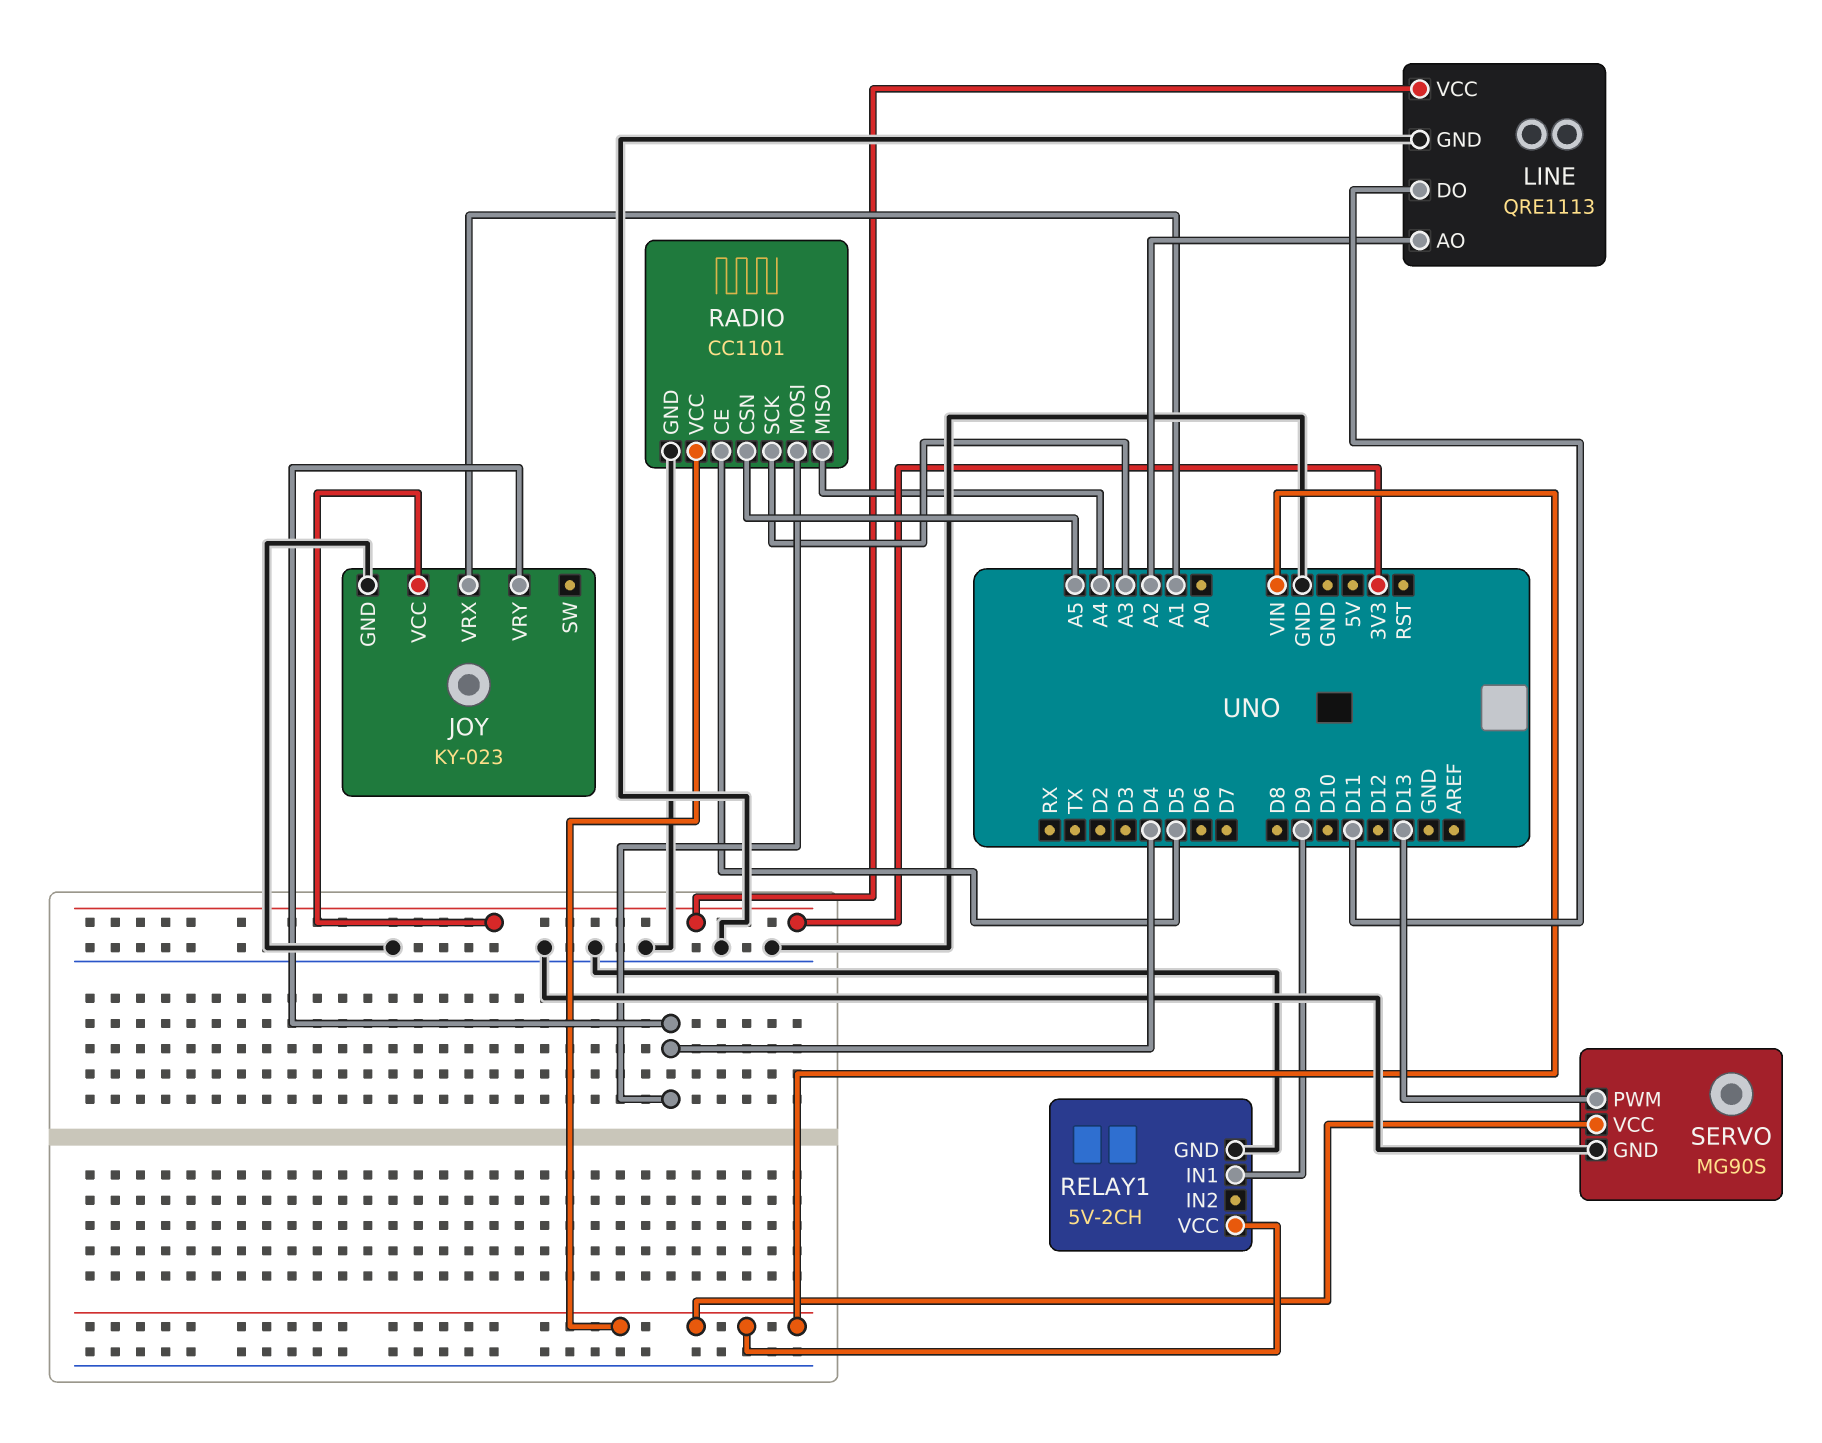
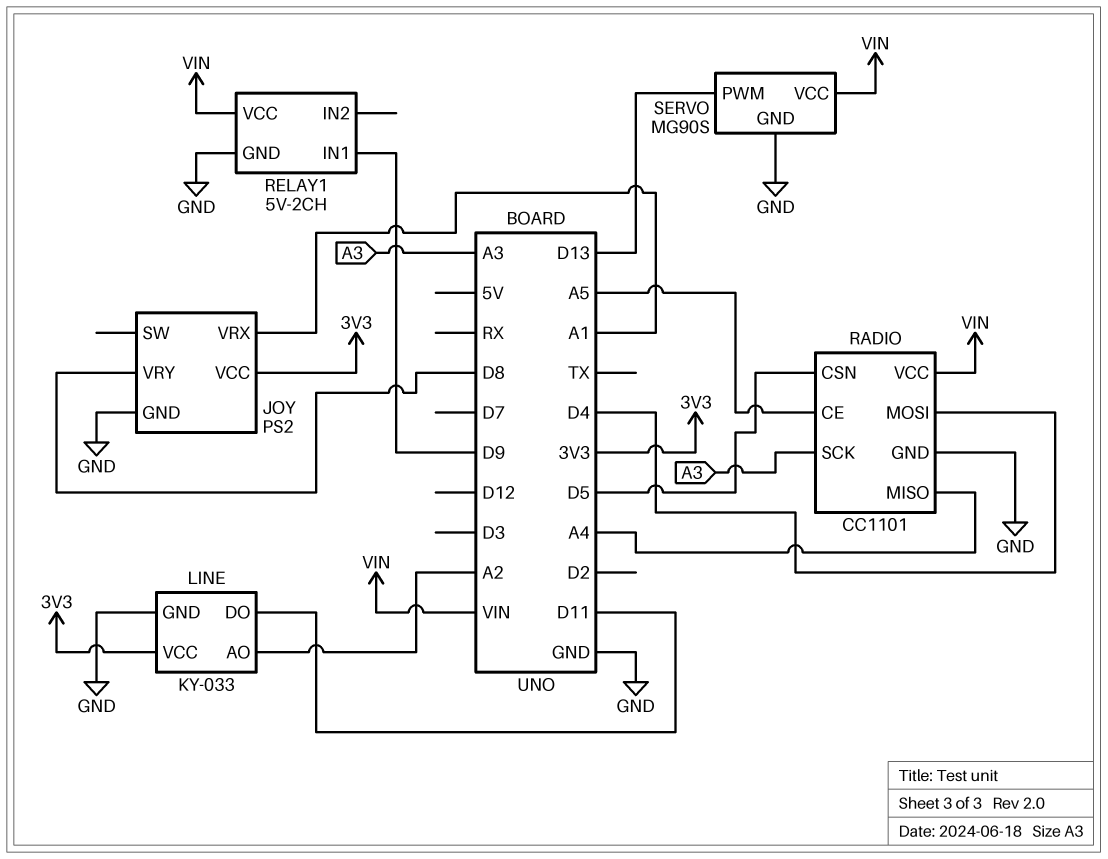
JOY: KY-023 -> PS2
JOY pin VRY: D4 -> D8
LINE: QRE1113 -> KY-033
RADIO pin CE: D5 -> A5
RADIO pin CSN: A5 -> D5

